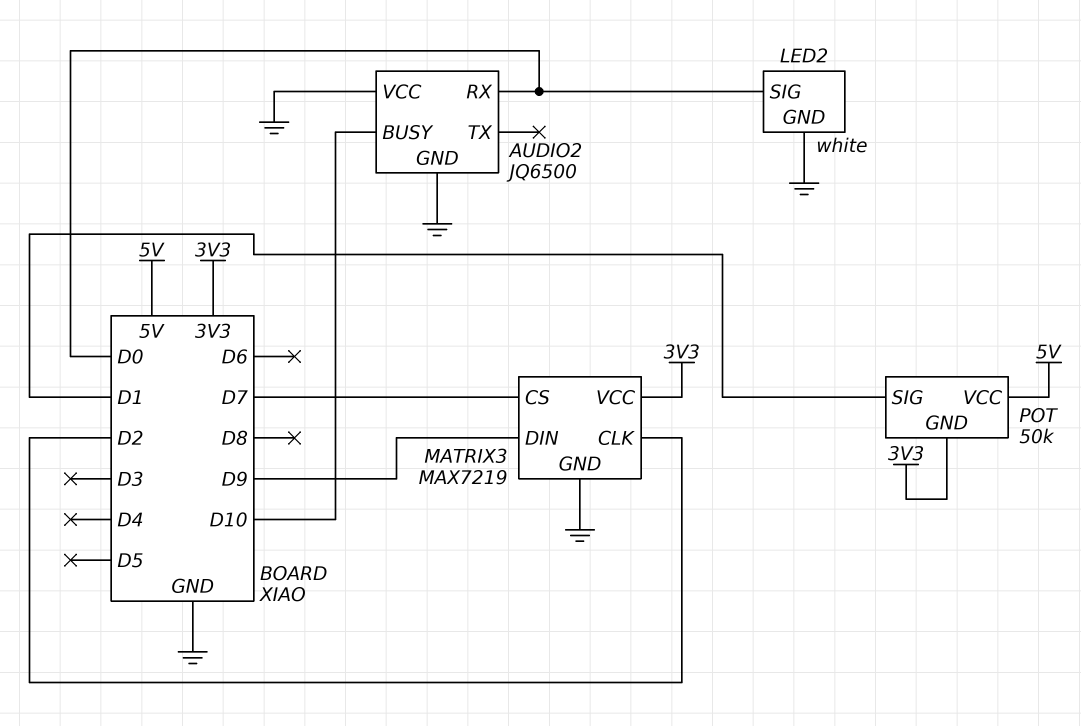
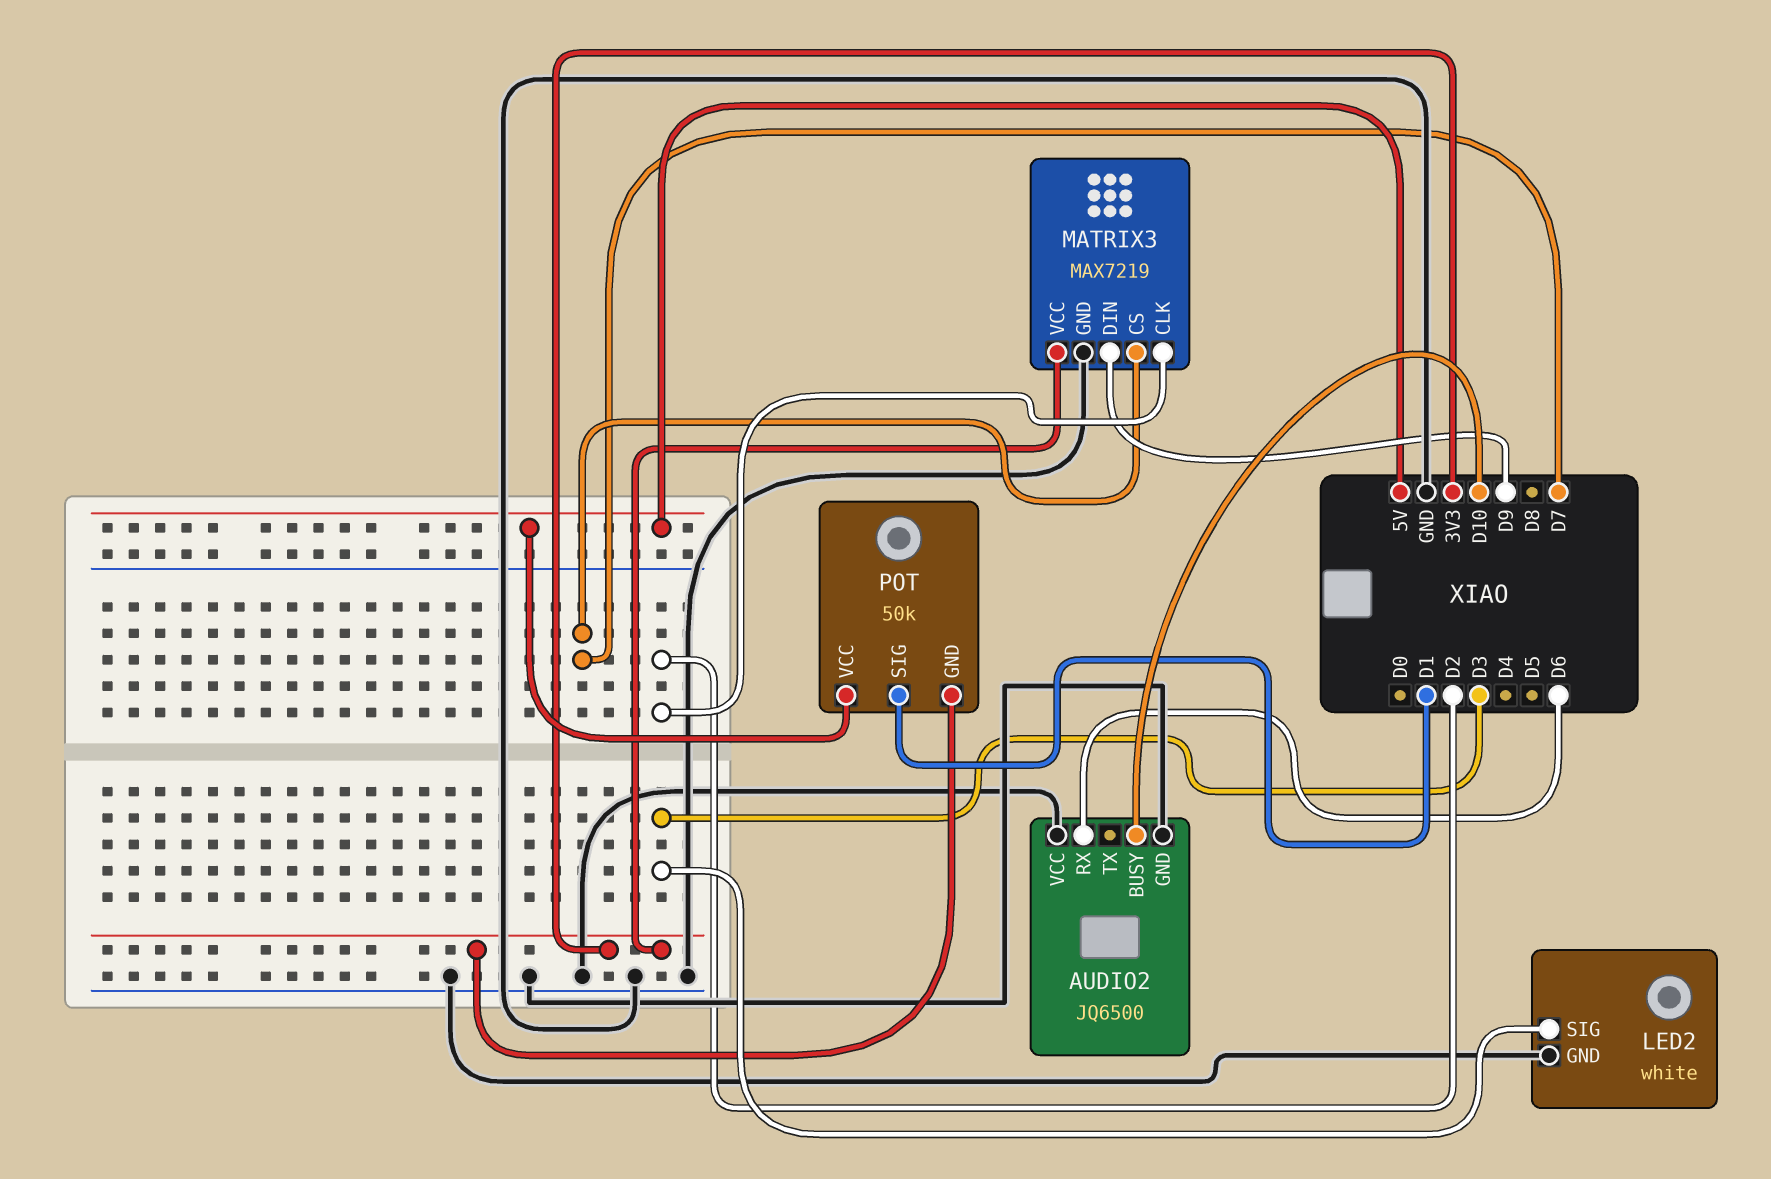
AUDIO2 pin RX: D0 -> D6
LED2 pin SIG: D0 -> D3

